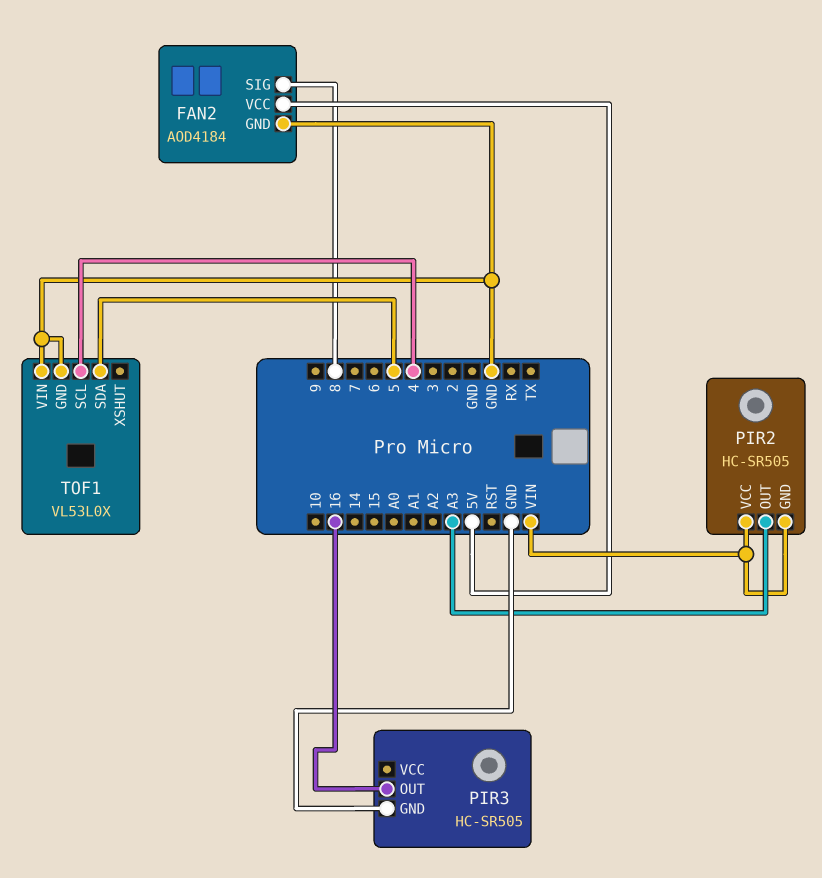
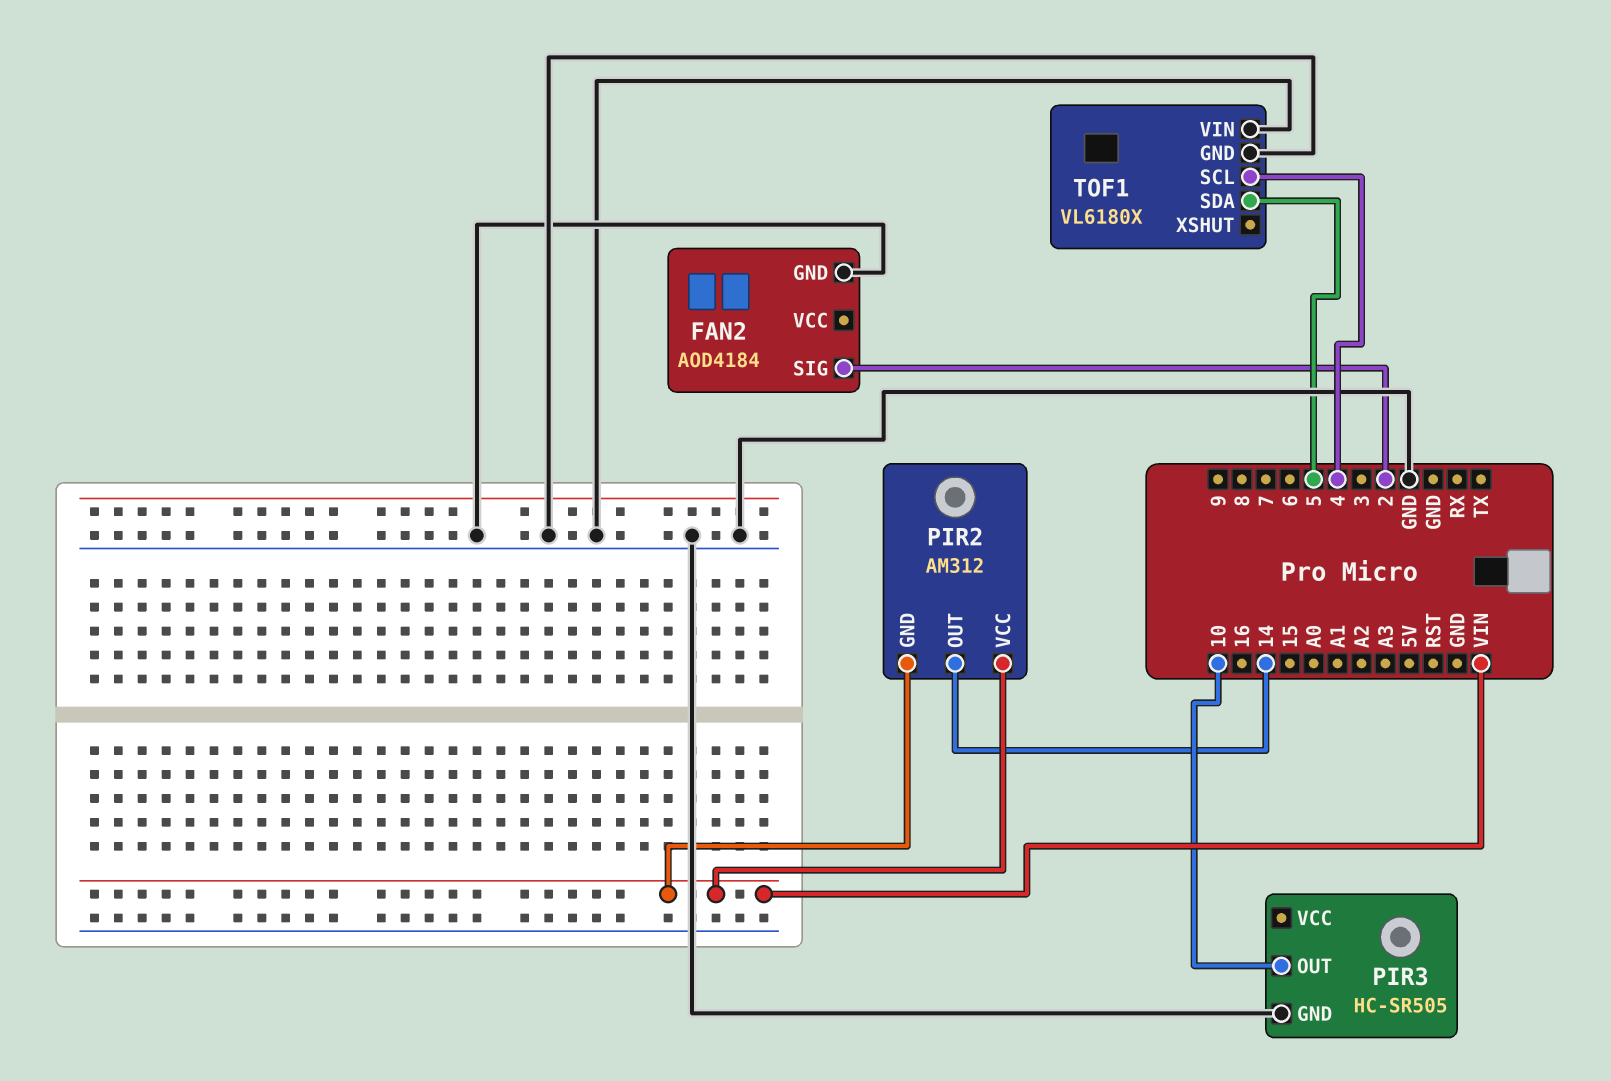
FAN2 pin SIG: 8 -> 2
FAN2 pin VCC: 5V -> none
PIR2: HC-SR505 -> AM312
PIR2 pin OUT: A3 -> 14
PIR3 pin OUT: 16 -> 10
TOF1: VL53L0X -> VL6180X

